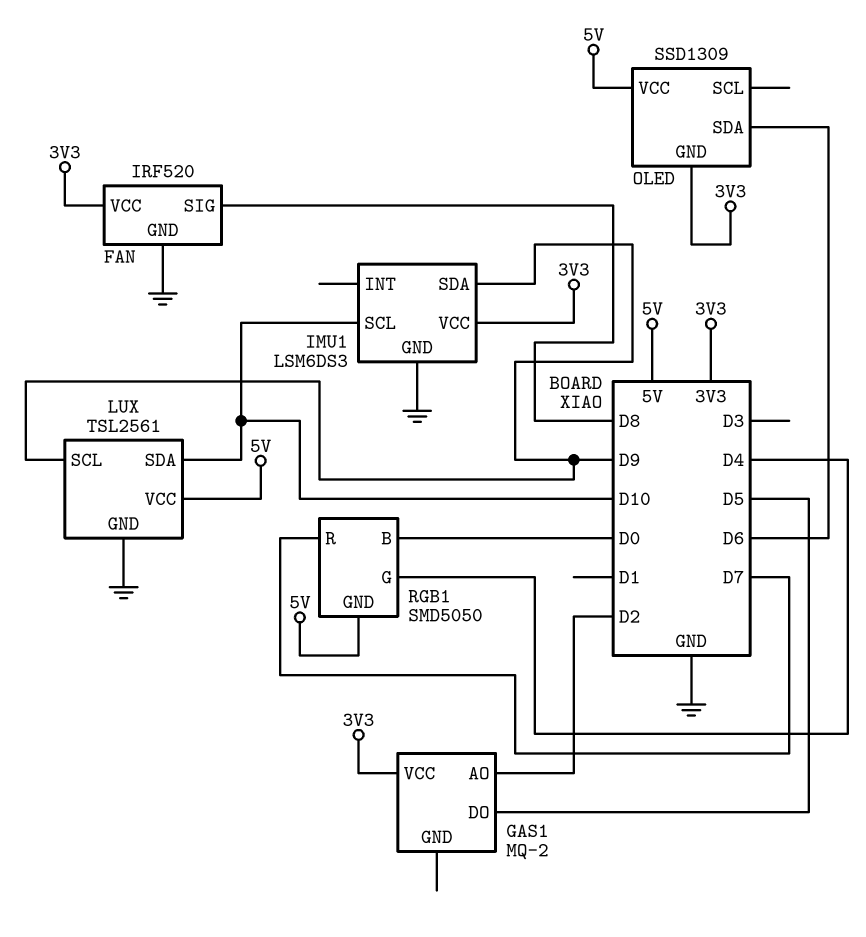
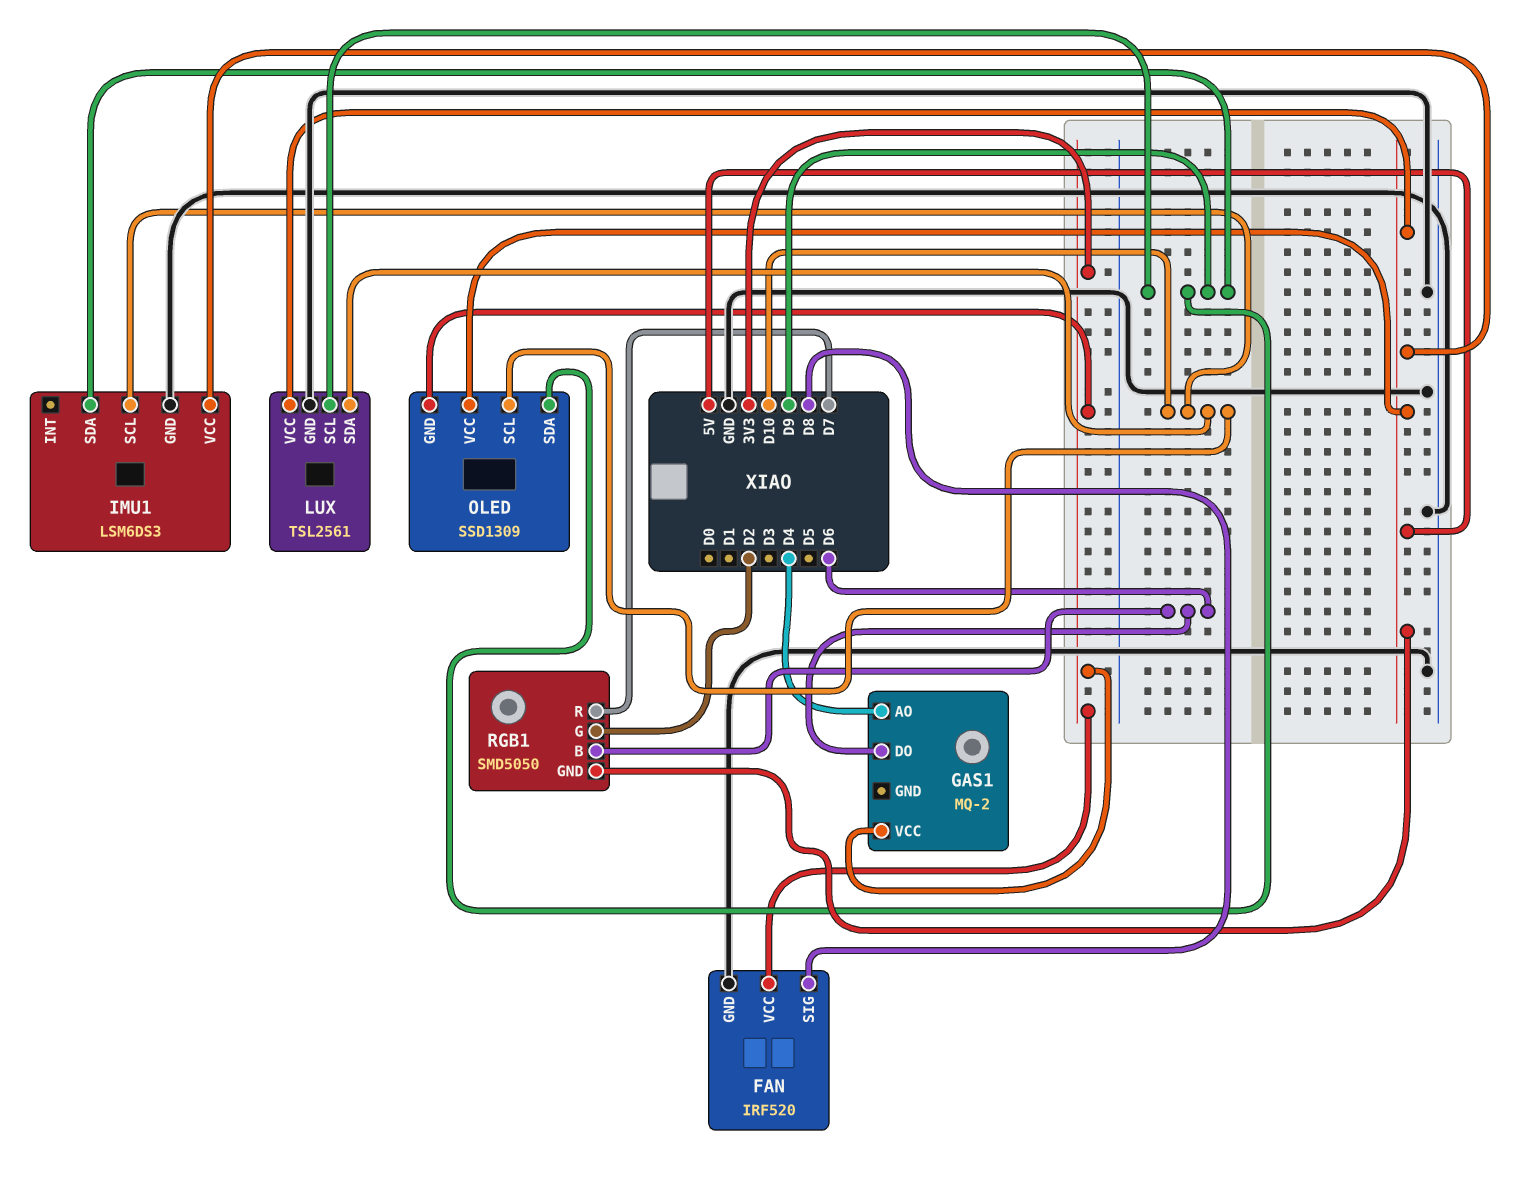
GAS1 pin AO: D2 -> D4
GAS1 pin DO: D5 -> D6
IMU1 pin VCC: 3V3 -> 5V
OLED pin SCL: none -> D10
OLED pin SDA: D6 -> D9
RGB1 pin B: D0 -> D6
RGB1 pin G: D4 -> D2

